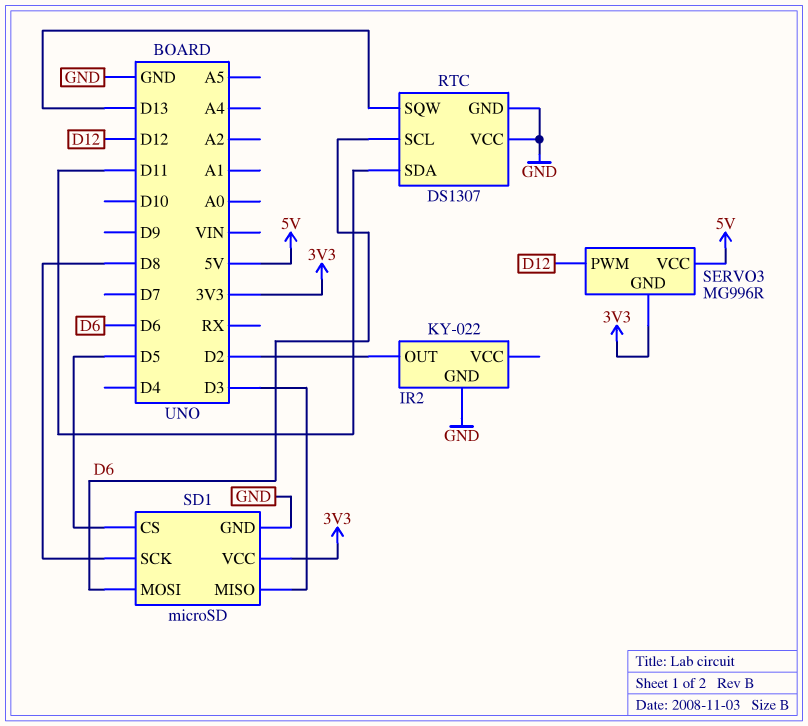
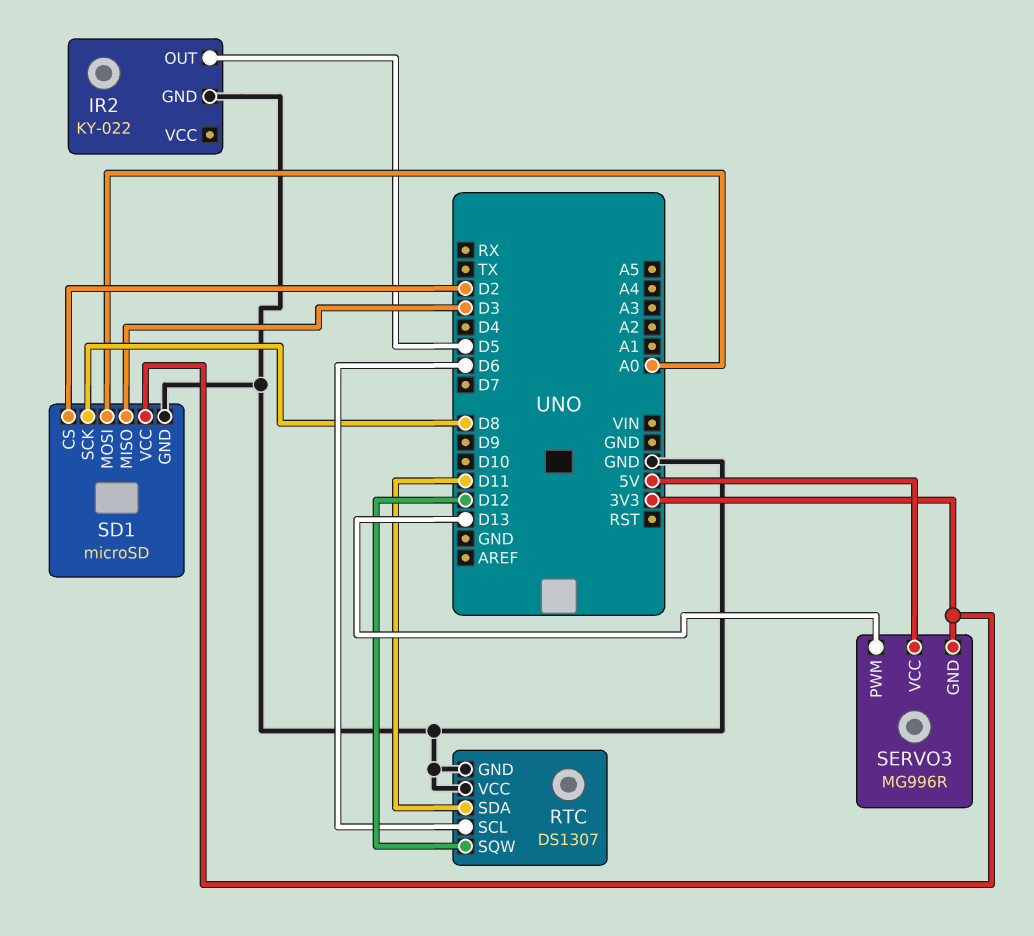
IR2 pin OUT: D2 -> D5
RTC pin SQW: D13 -> D12
SD1 pin CS: D5 -> D2
SD1 pin MOSI: D6 -> A0
SERVO3 pin PWM: D12 -> D13

